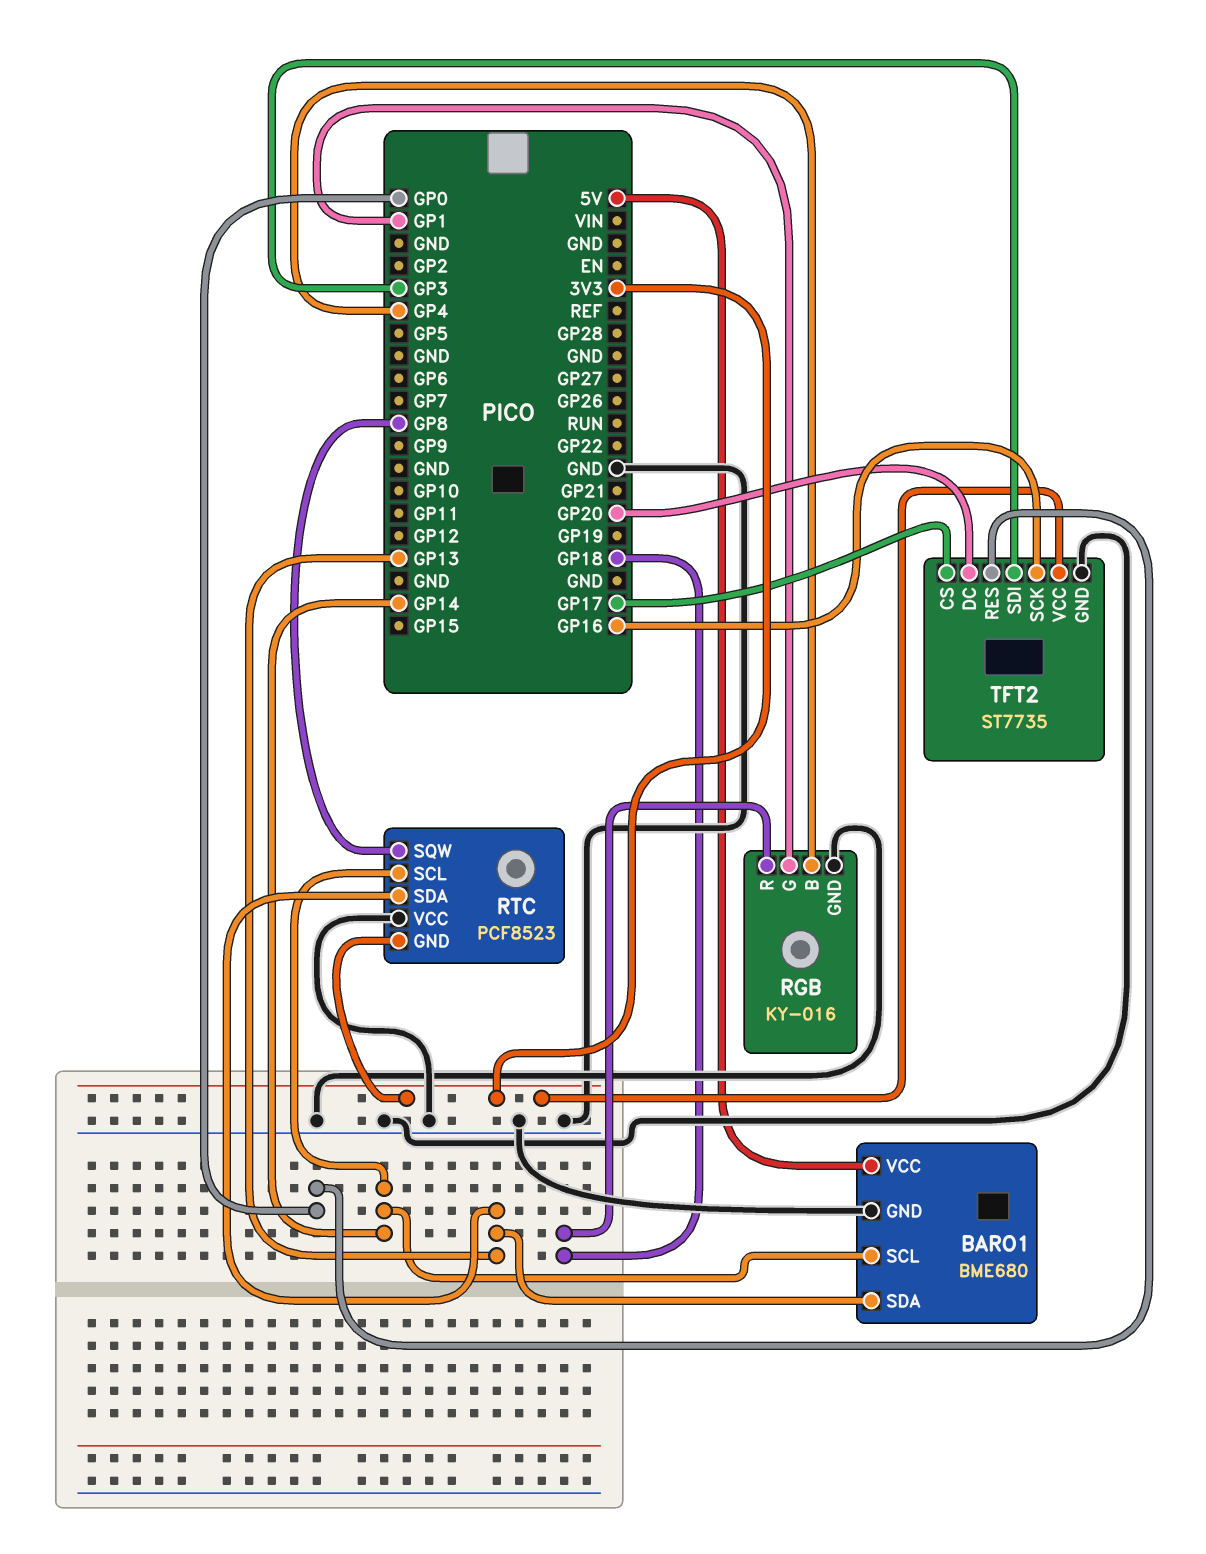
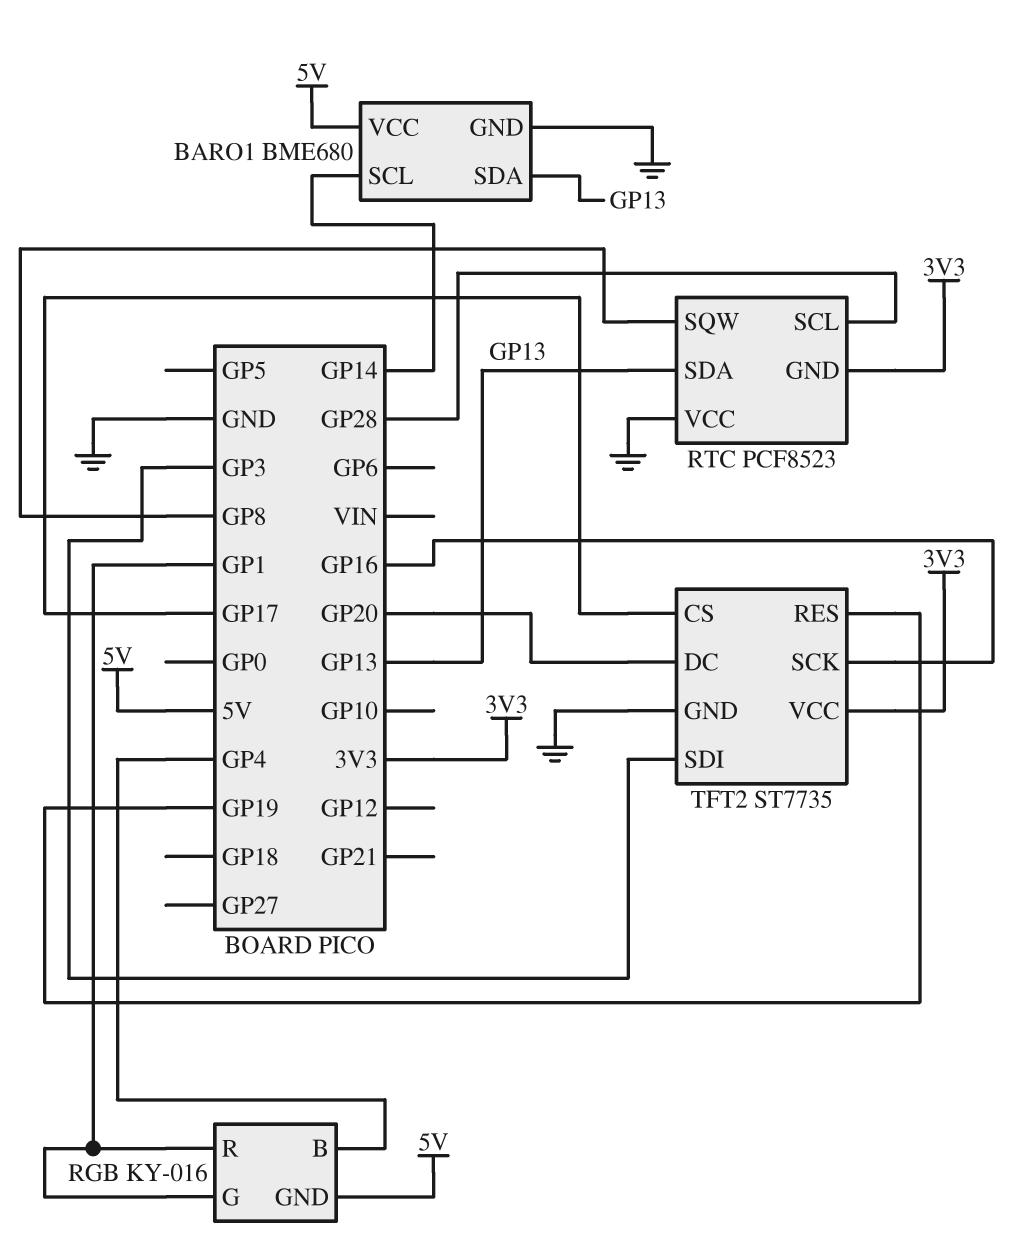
RGB pin GND: GND -> 5V
RGB pin R: GP18 -> GP1
RTC pin SCL: GP14 -> GP28
TFT2 pin RES: GP0 -> GP19

